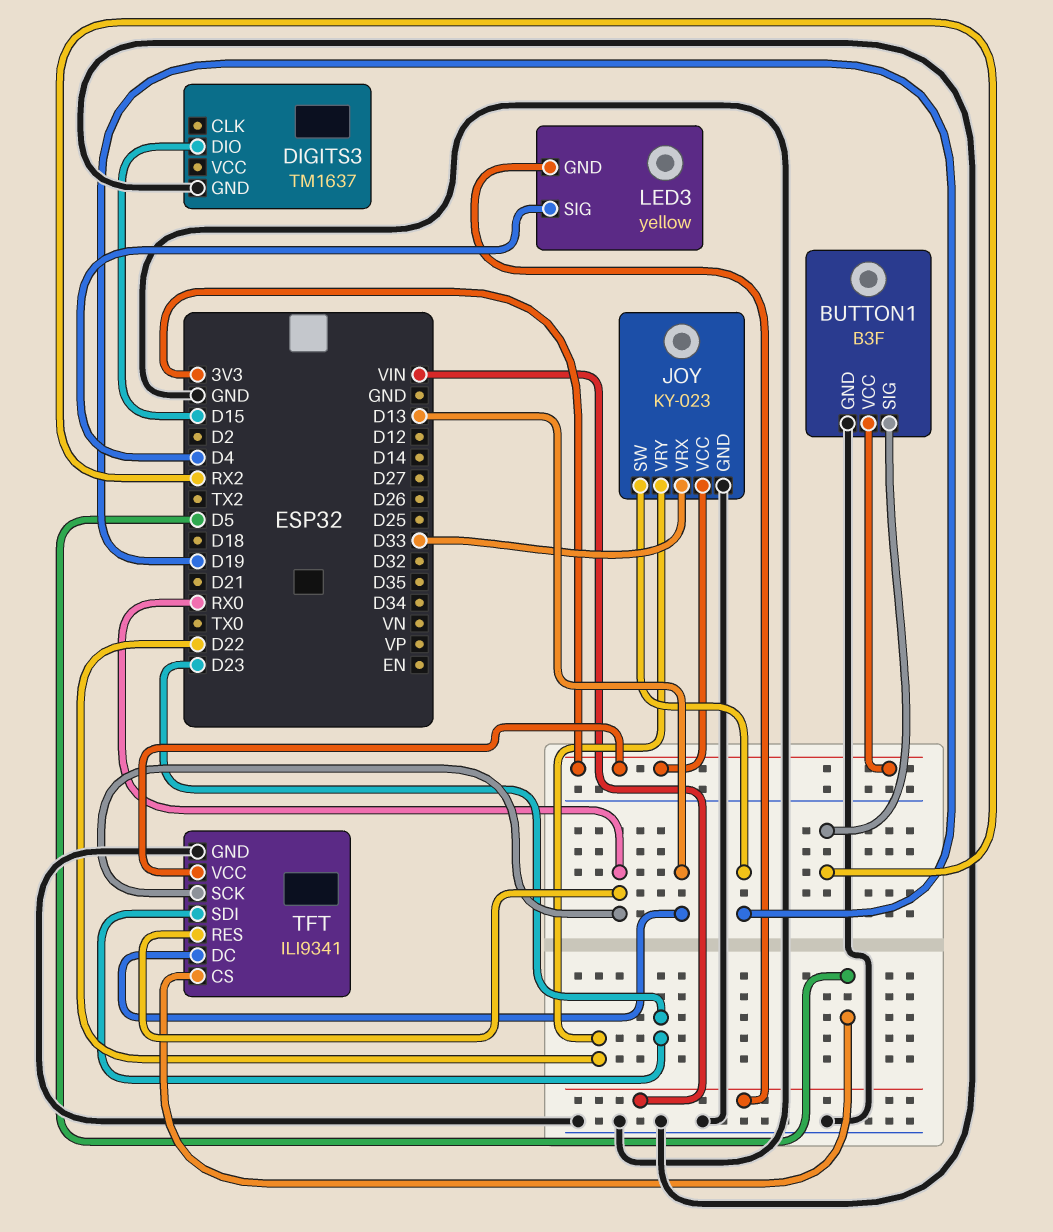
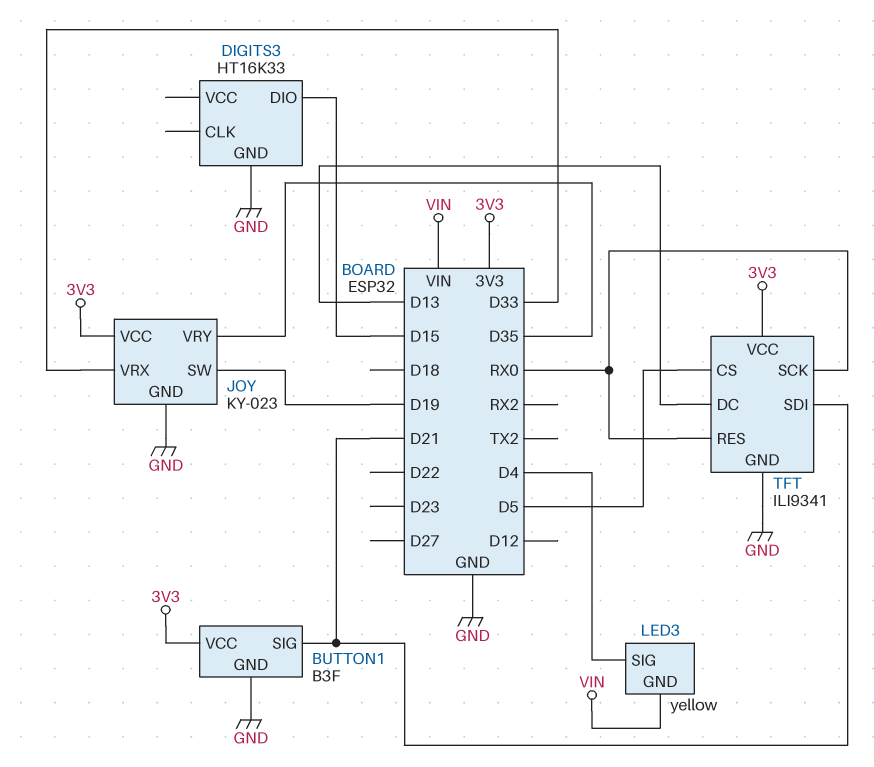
BUTTON1 pin SIG: RX2 -> D21
DIGITS3: TM1637 -> HT16K33
JOY pin VRY: D22 -> D35
TFT pin SDI: D23 -> D21

